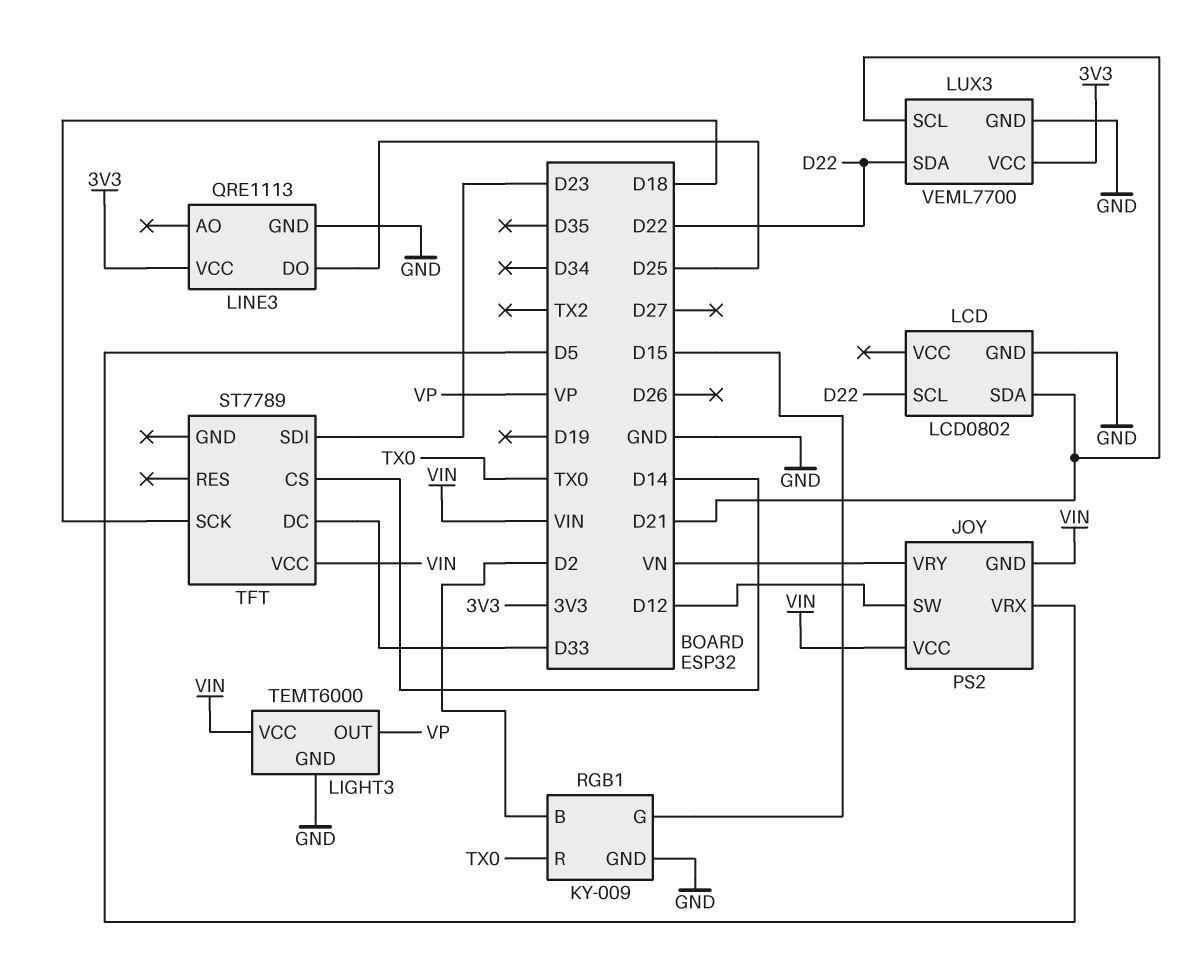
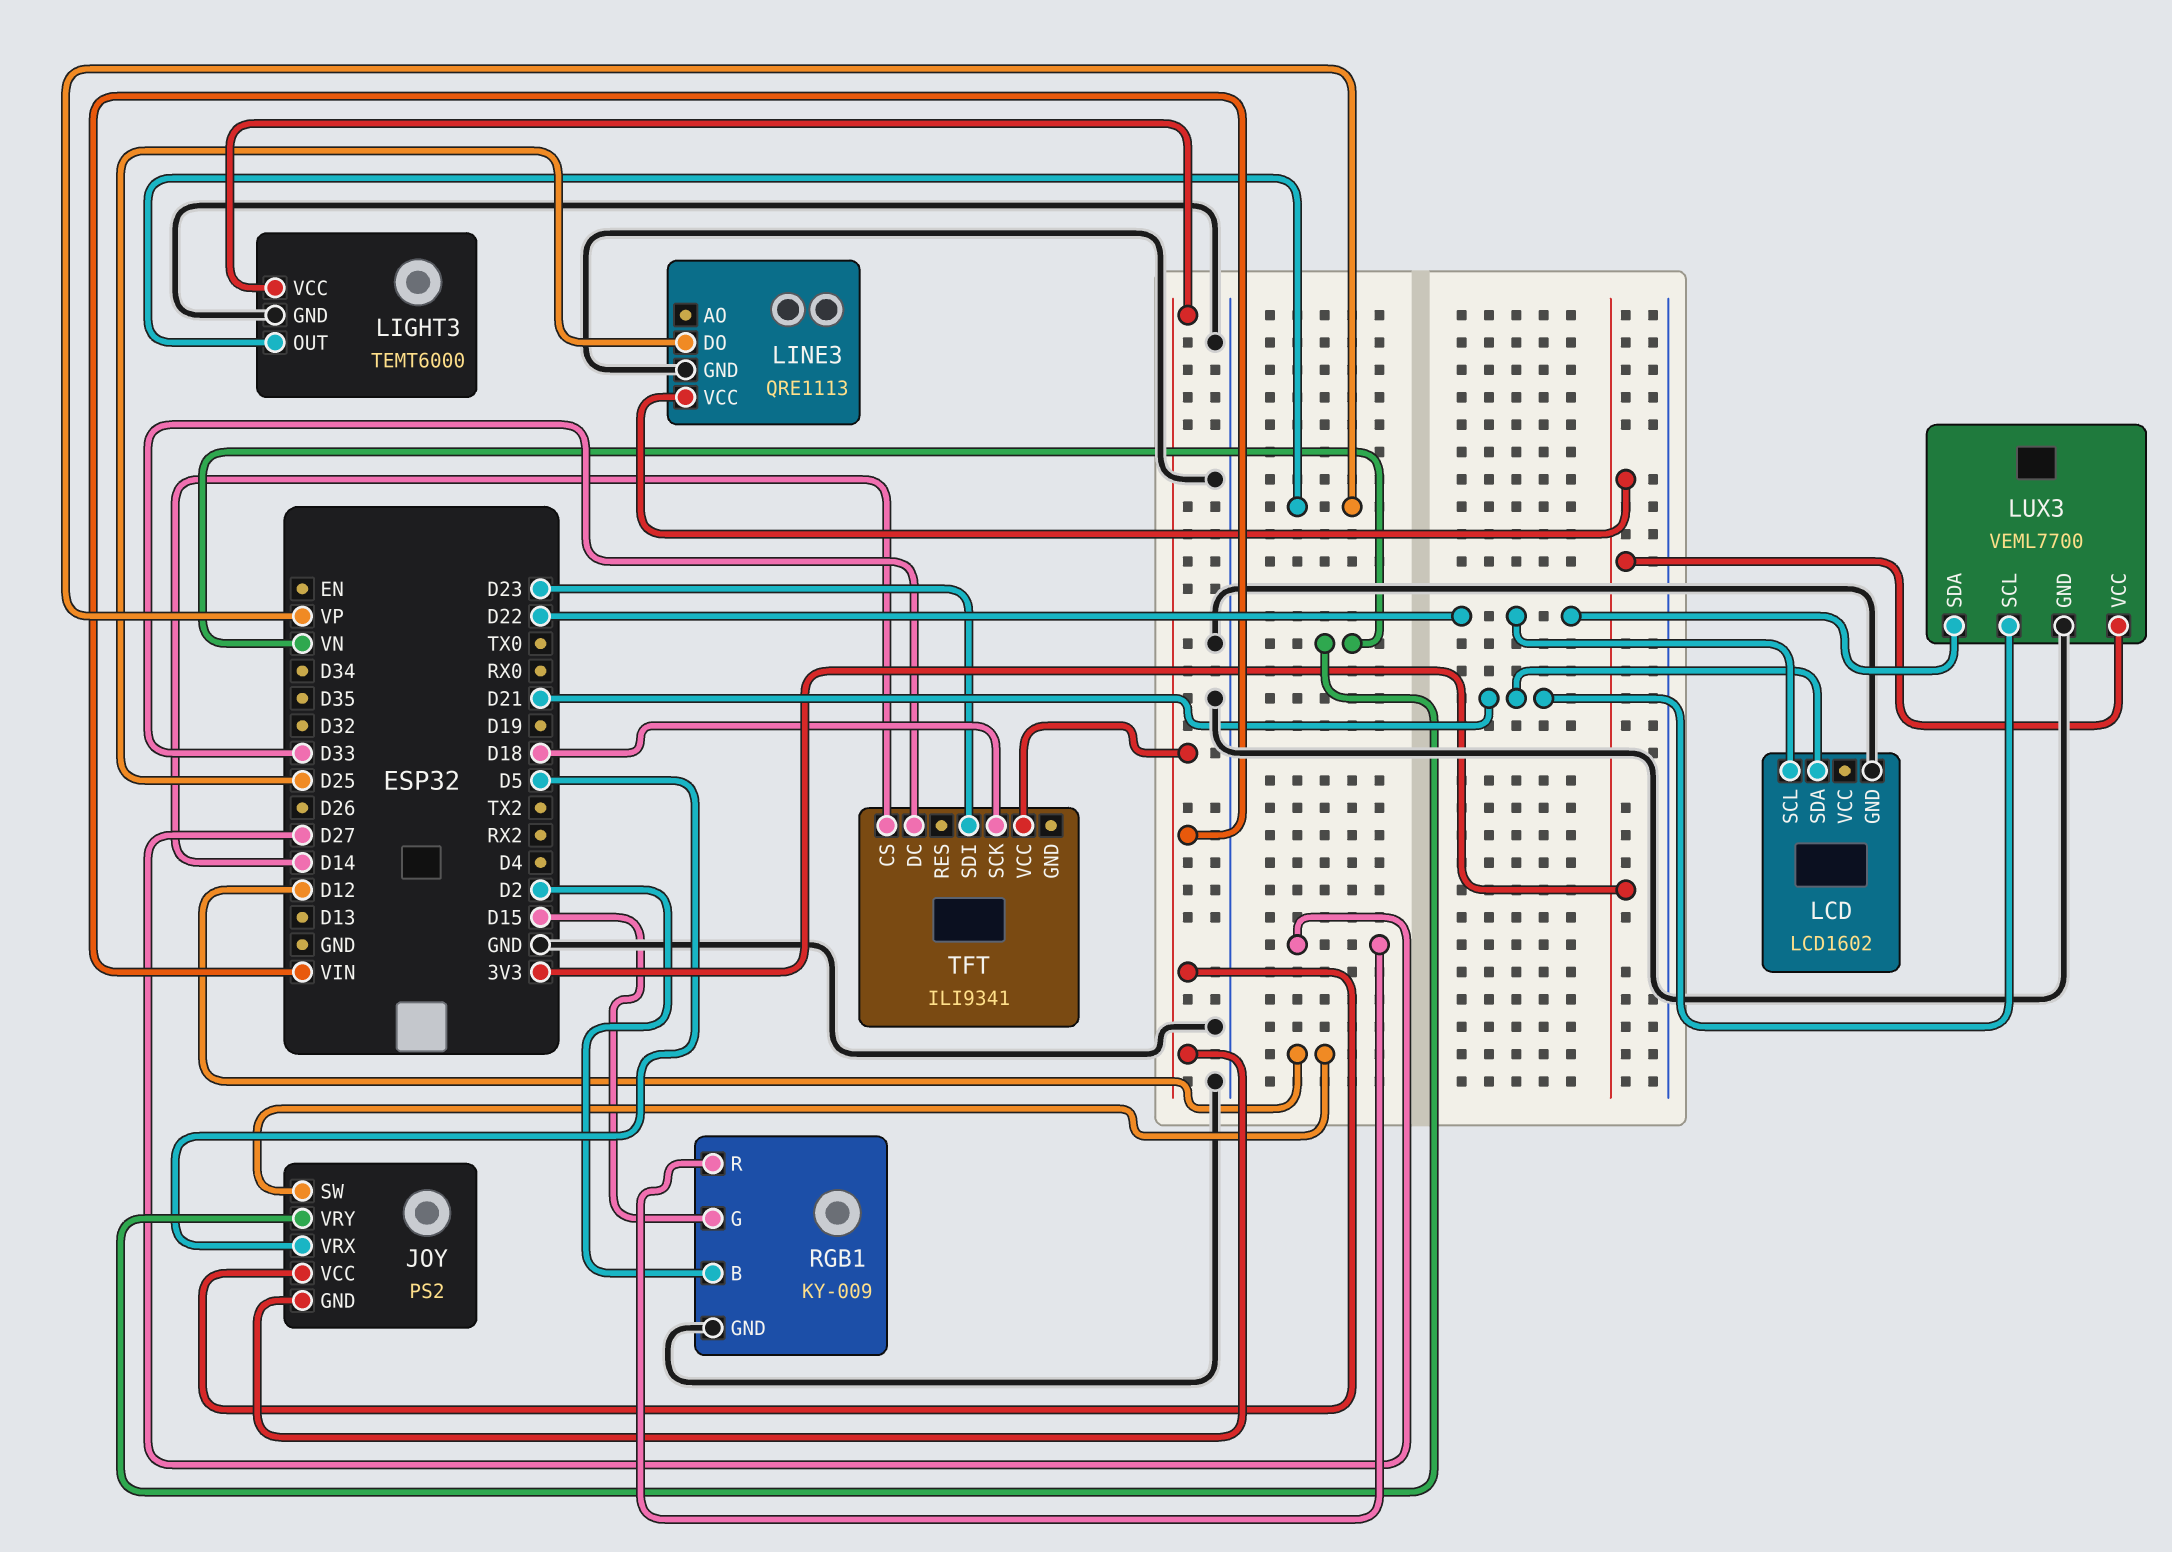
LCD: LCD0802 -> LCD1602
RGB1 pin R: TX0 -> D27
TFT: ST7789 -> ILI9341

